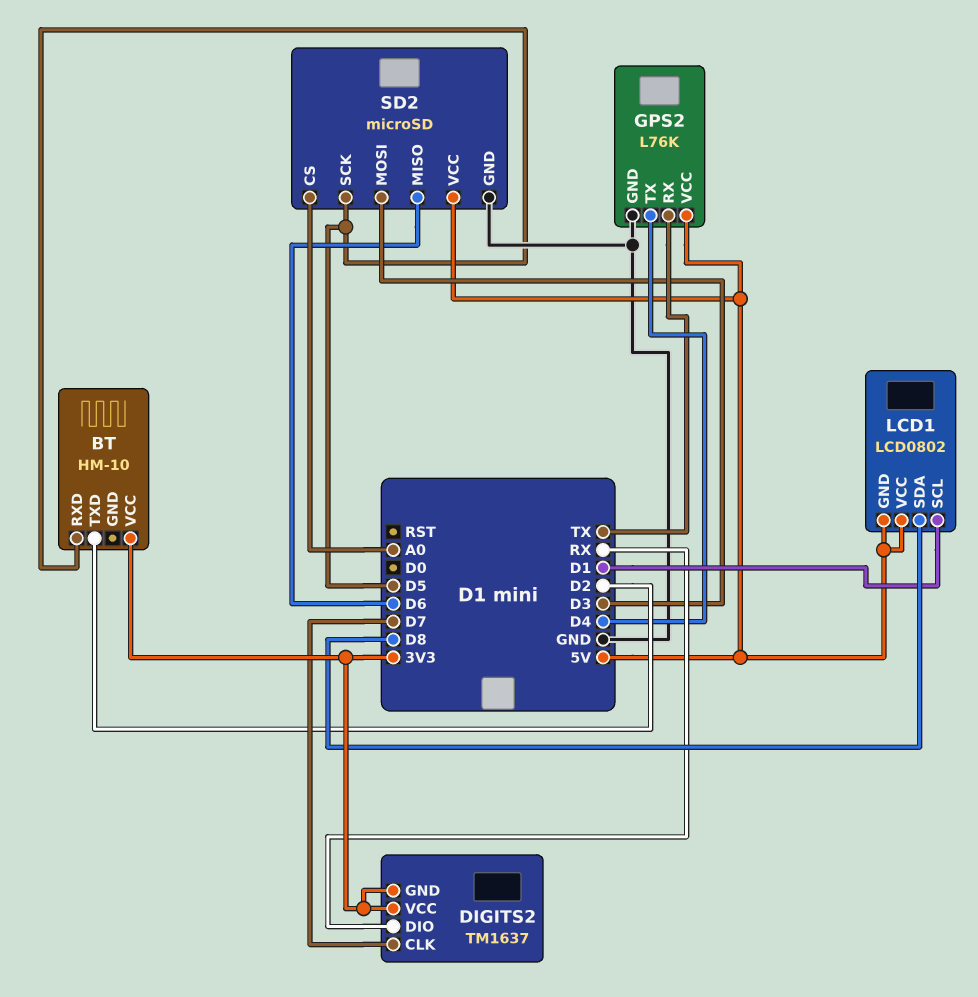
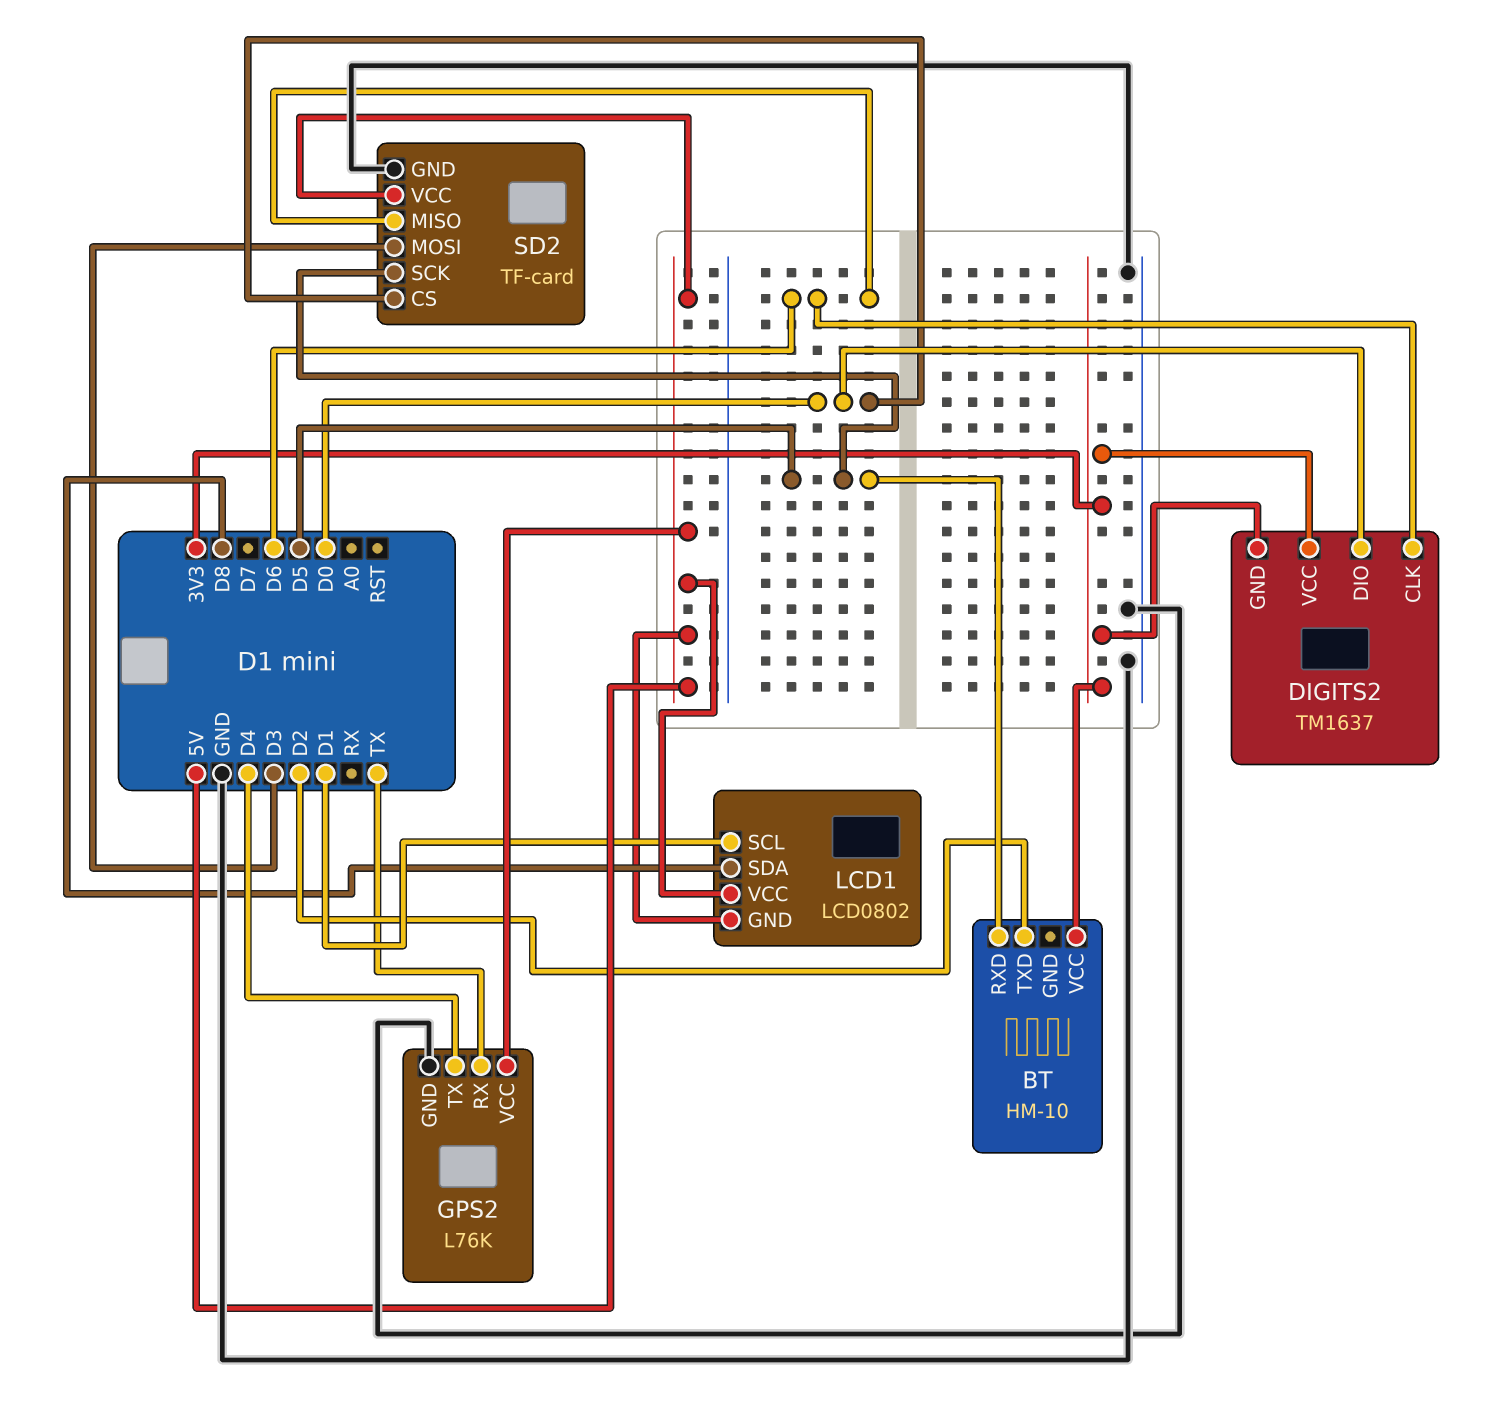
DIGITS2 pin CLK: D7 -> D6
DIGITS2 pin DIO: RX -> D0
SD2: microSD -> TF-card
SD2 pin CS: A0 -> D0

